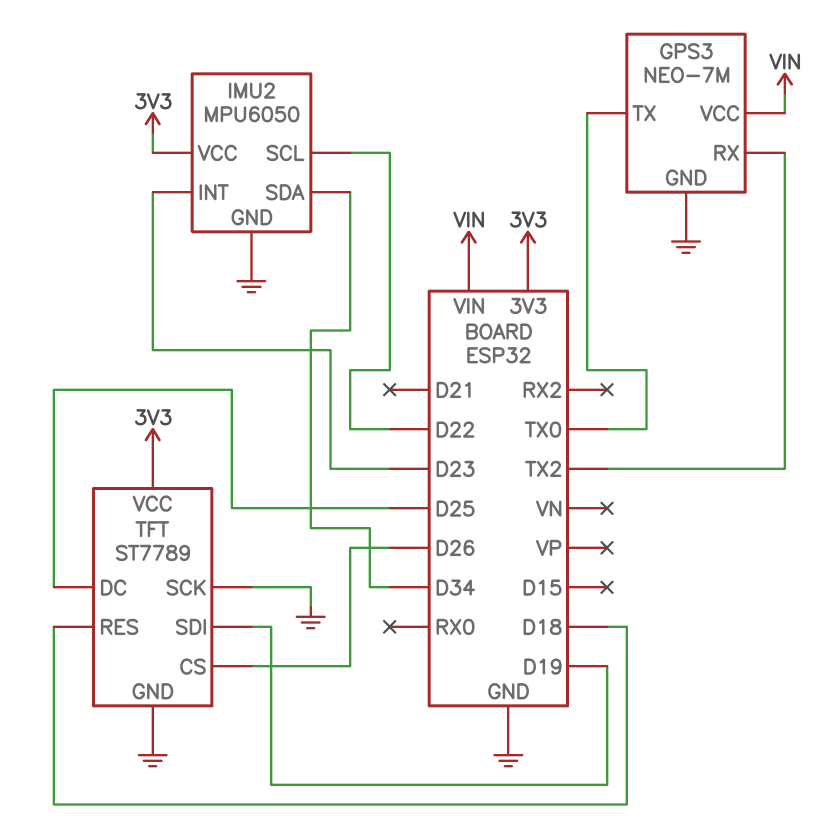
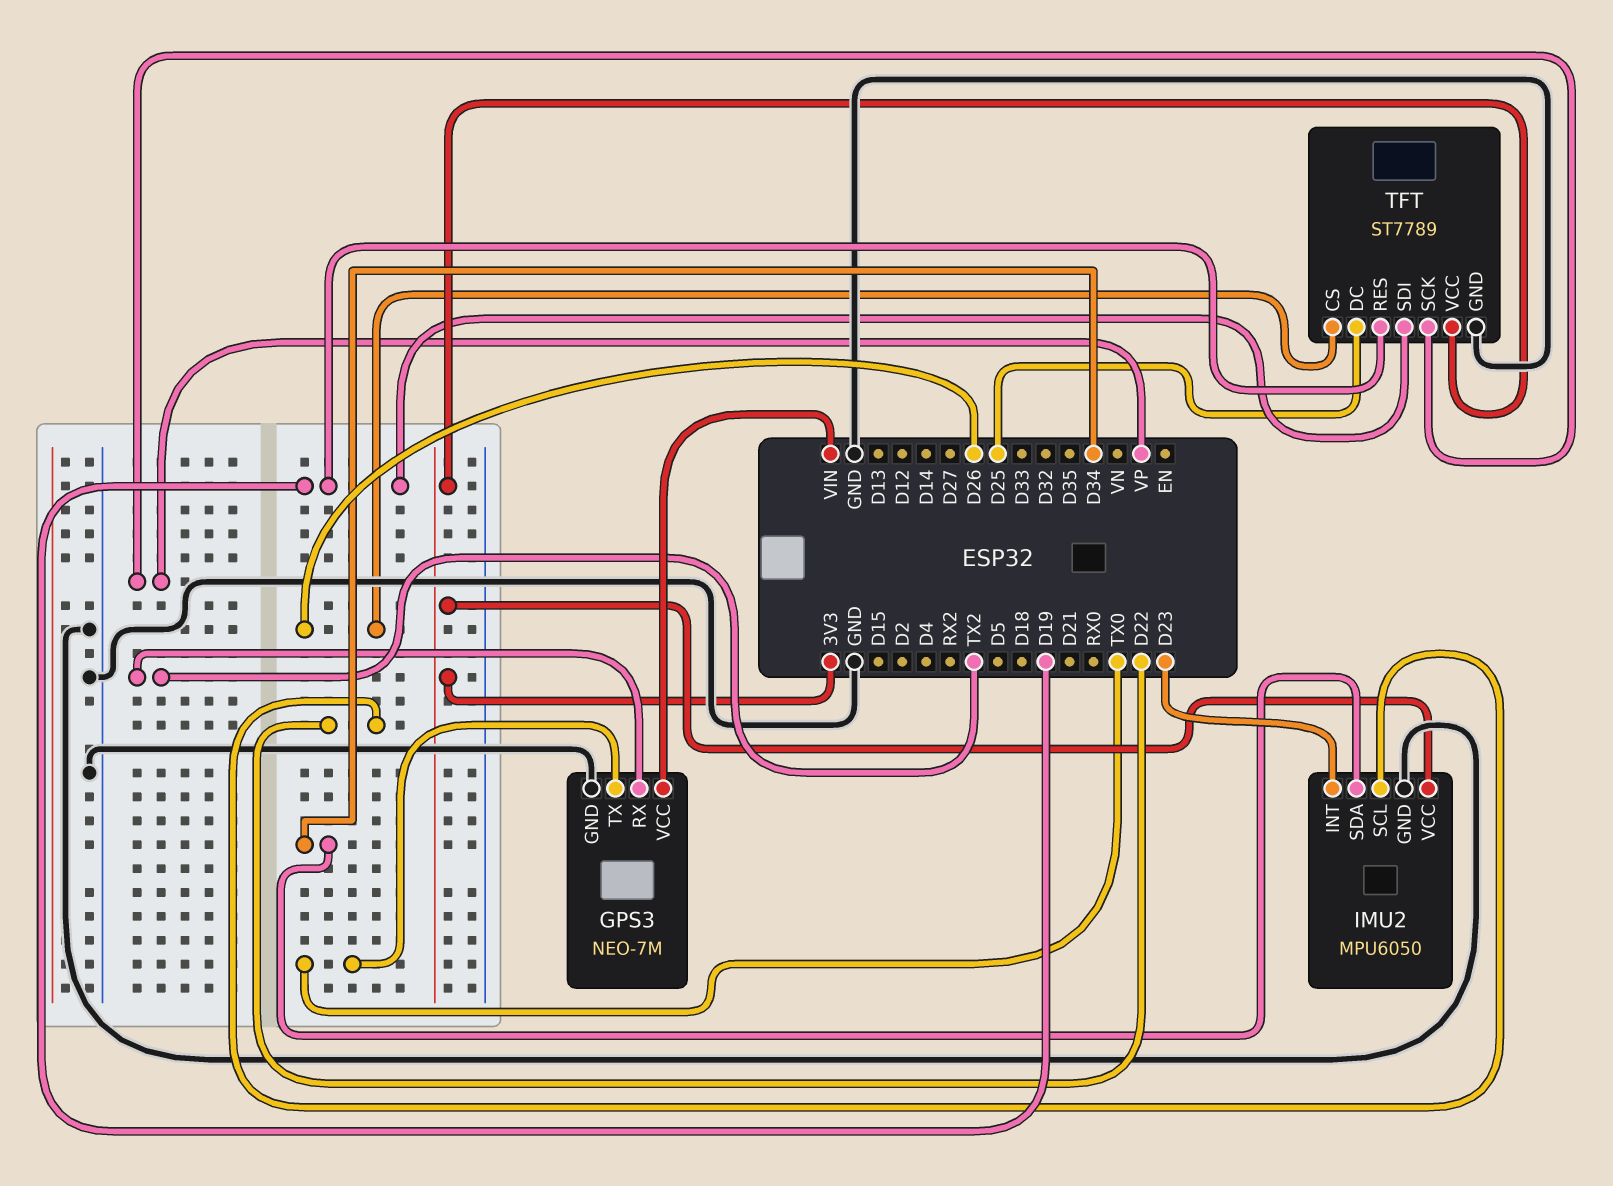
TFT pin RES: D18 -> D19
TFT pin SCK: GND -> VP

